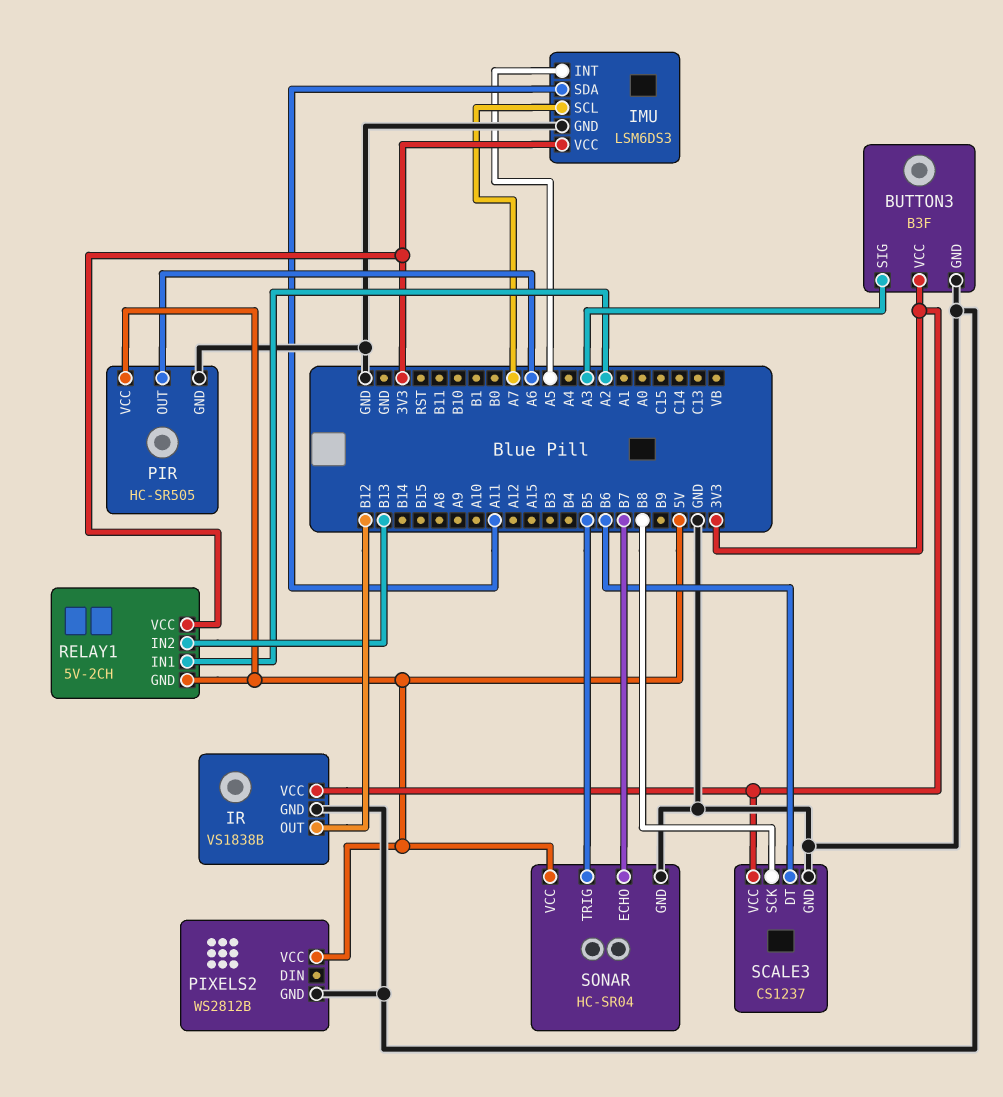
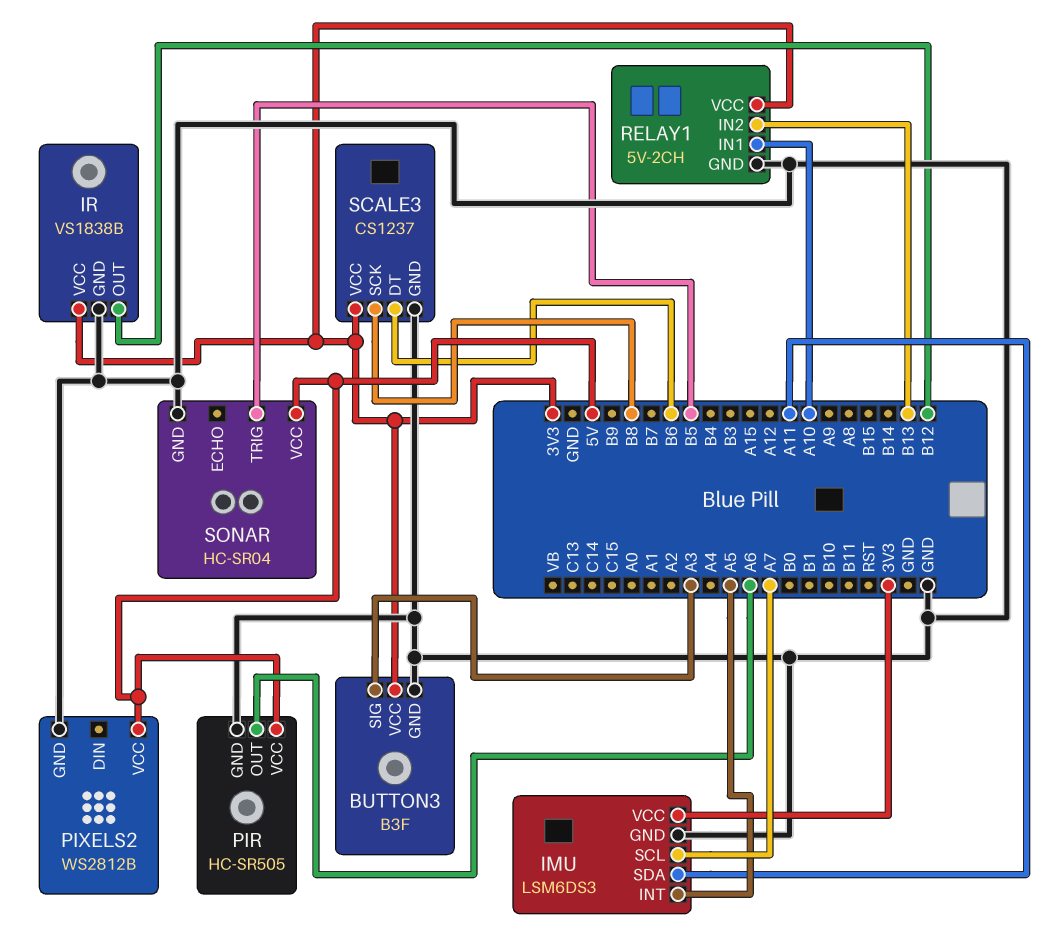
RELAY1 pin GND: 5V -> GND
RELAY1 pin IN1: A2 -> A10
SONAR pin ECHO: B7 -> none

